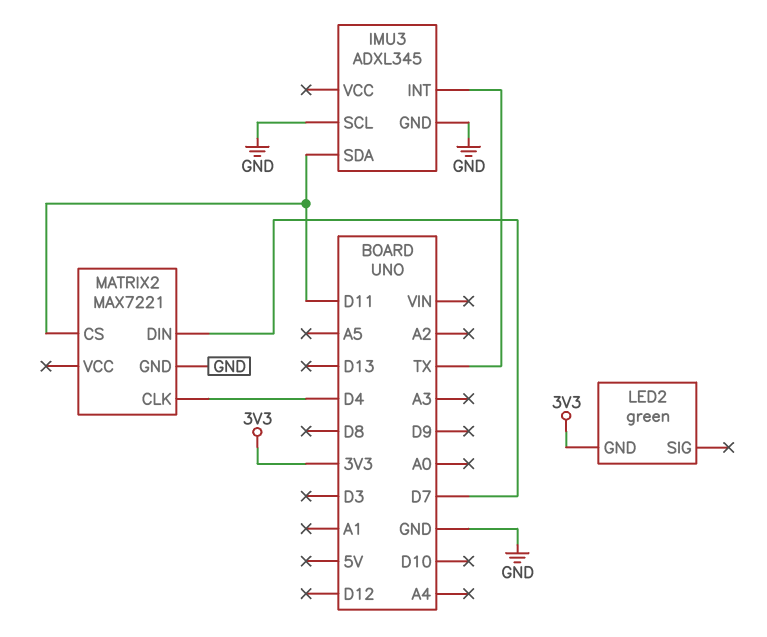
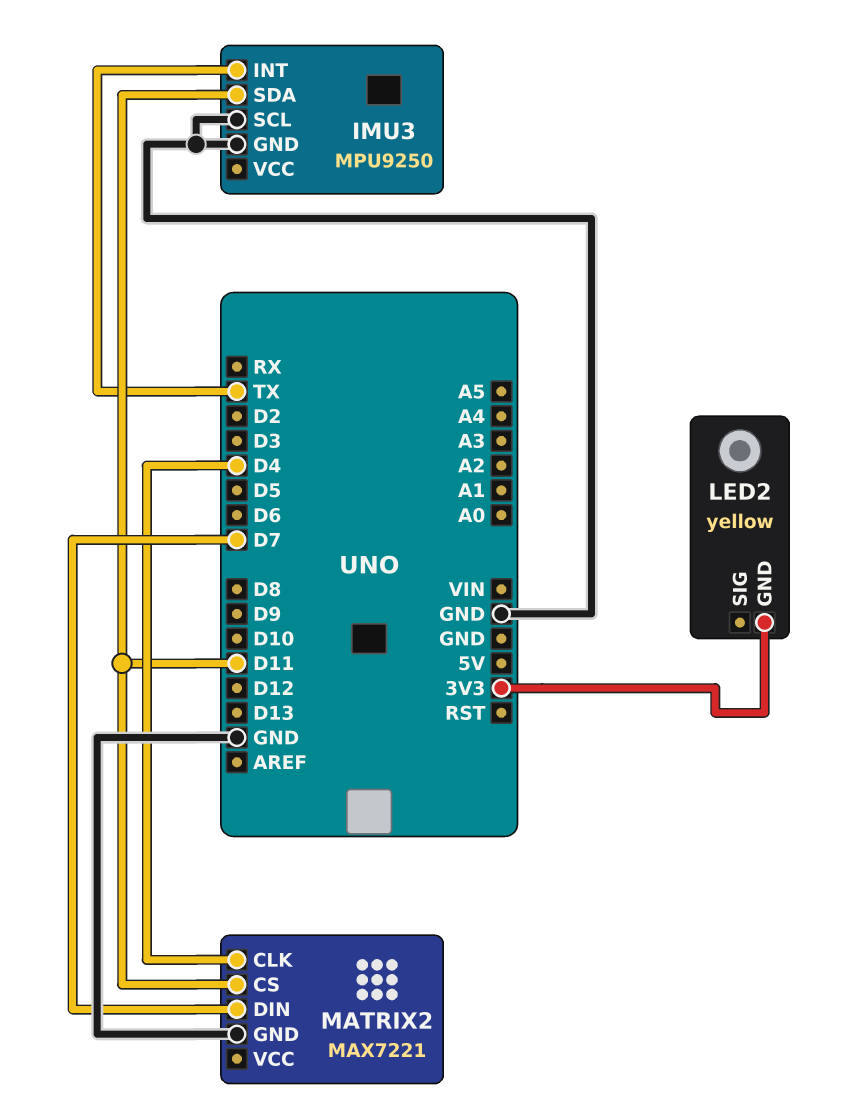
IMU3: ADXL345 -> MPU9250
LED2: green -> yellow

